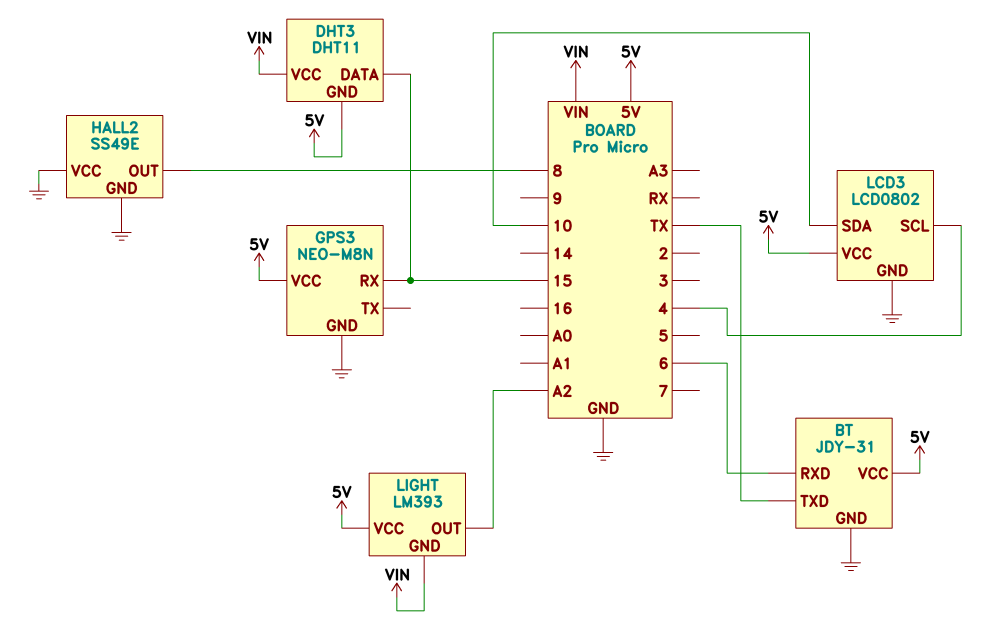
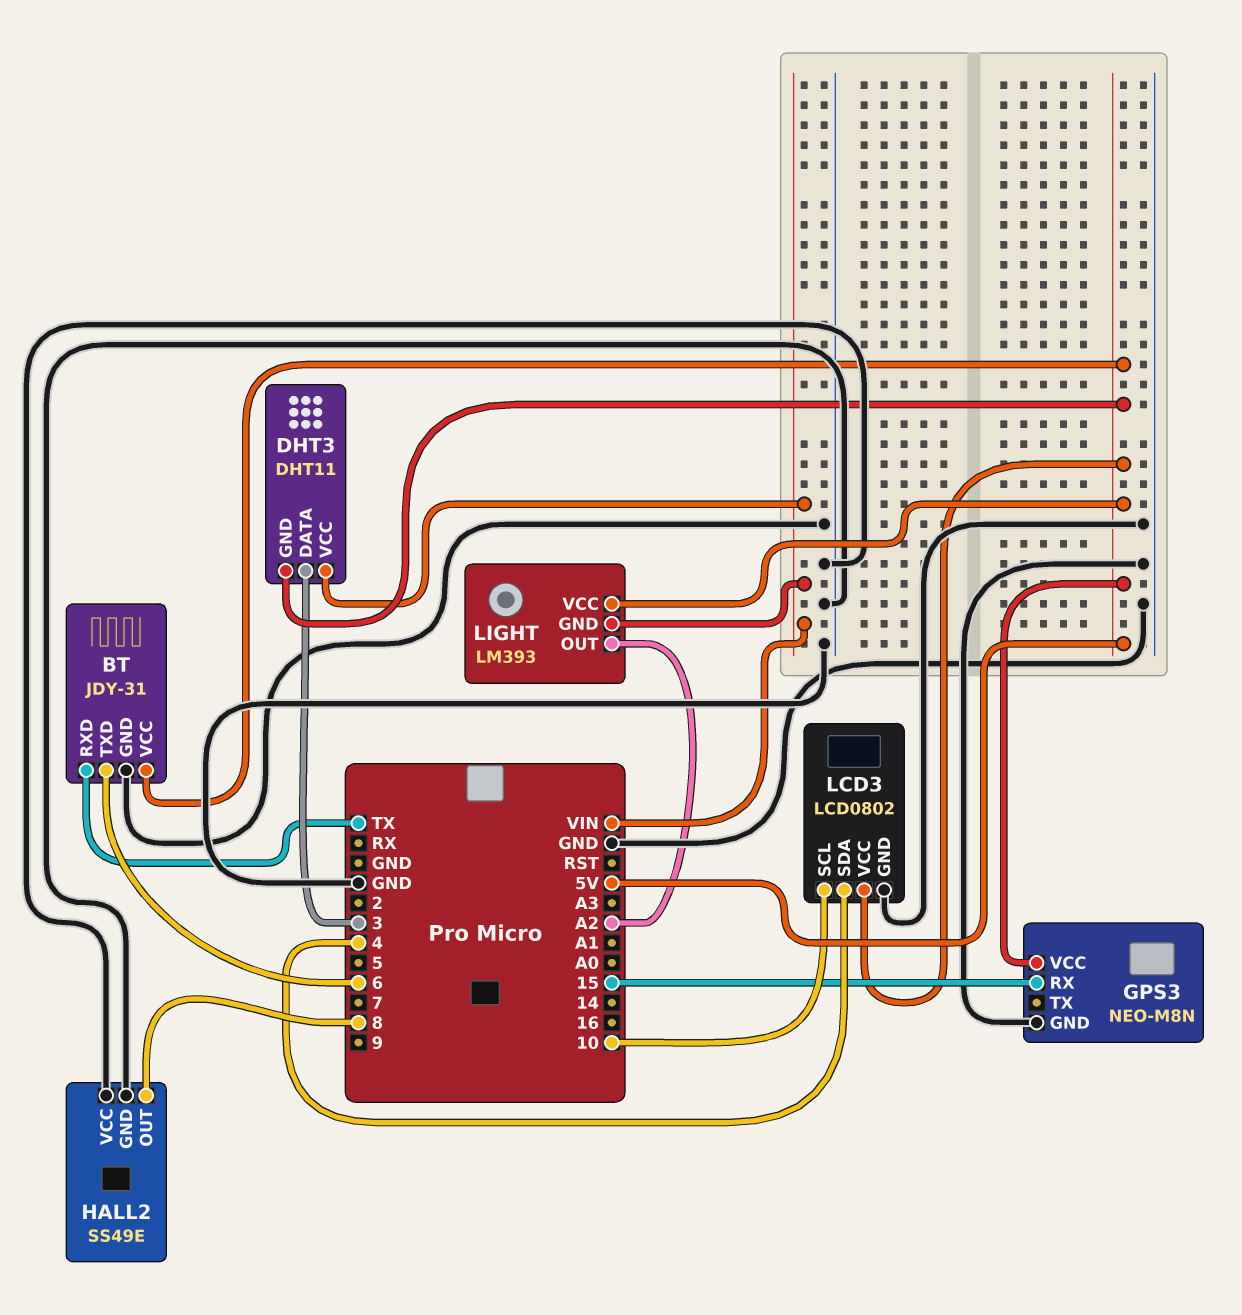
BT pin RXD: 6 -> TX
BT pin TXD: TX -> 6
DHT3 pin DATA: 15 -> 3
LCD3 pin SCL: 4 -> 10
LCD3 pin SDA: 10 -> 4

